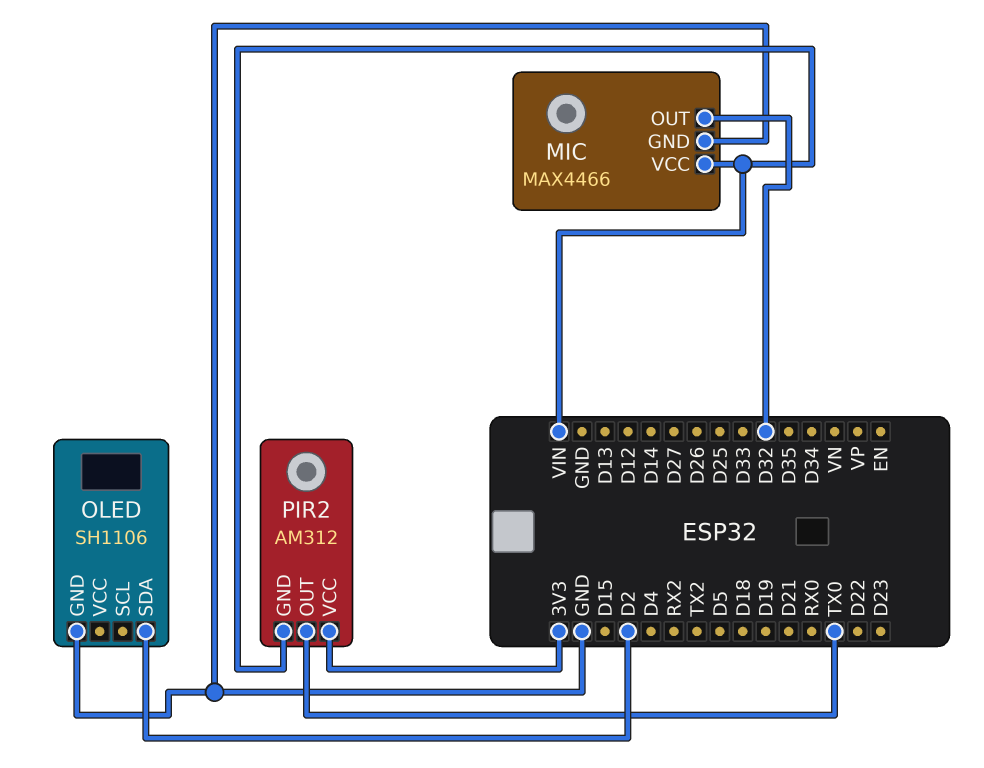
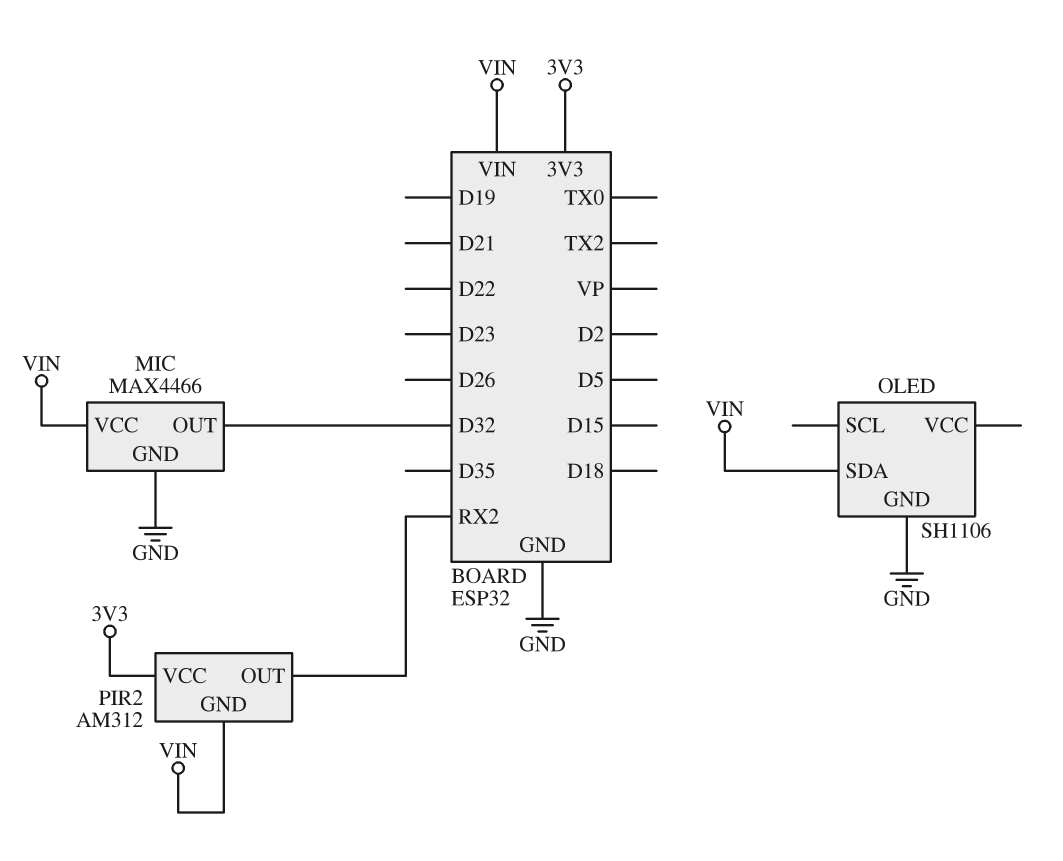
OLED pin SDA: D2 -> VIN
PIR2 pin OUT: TX0 -> RX2

